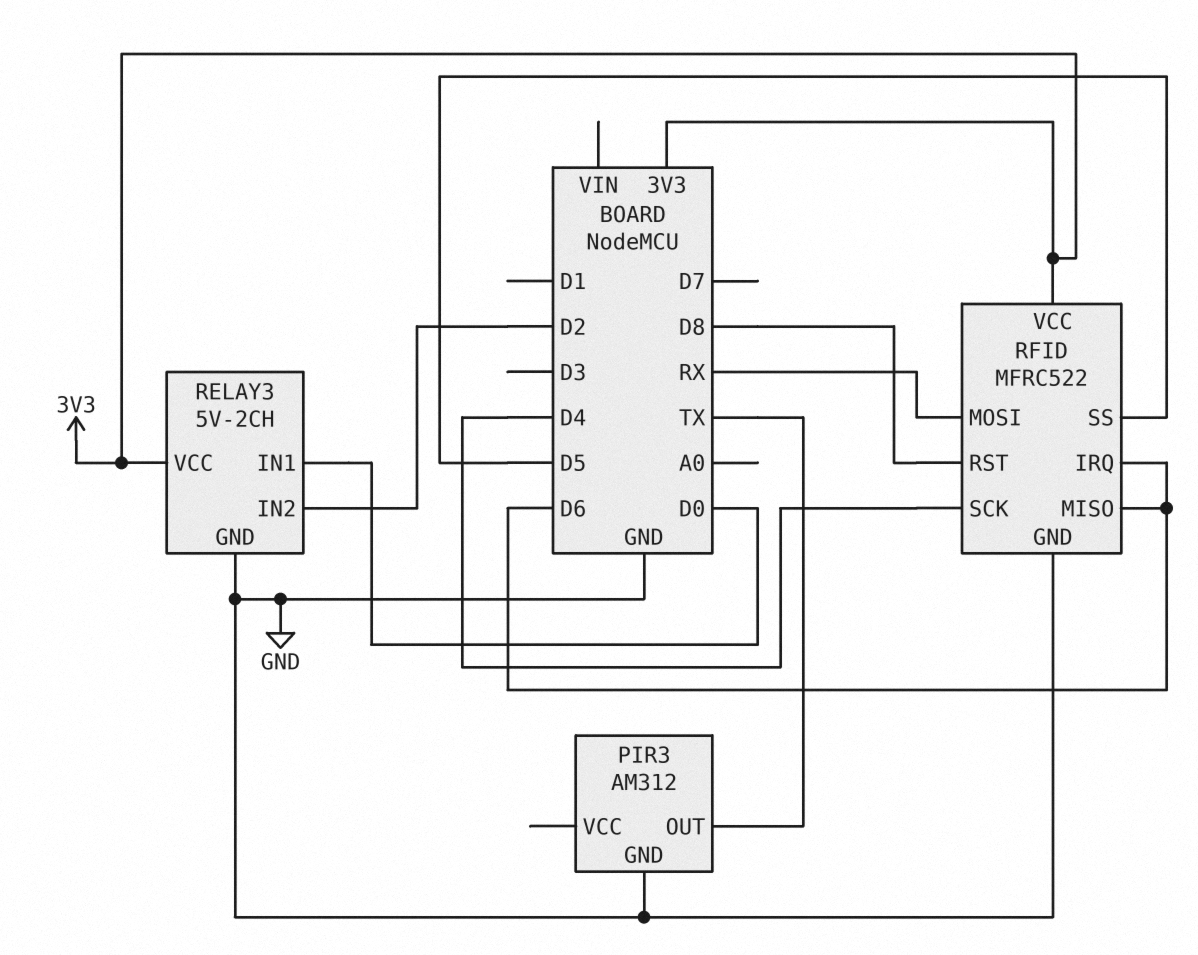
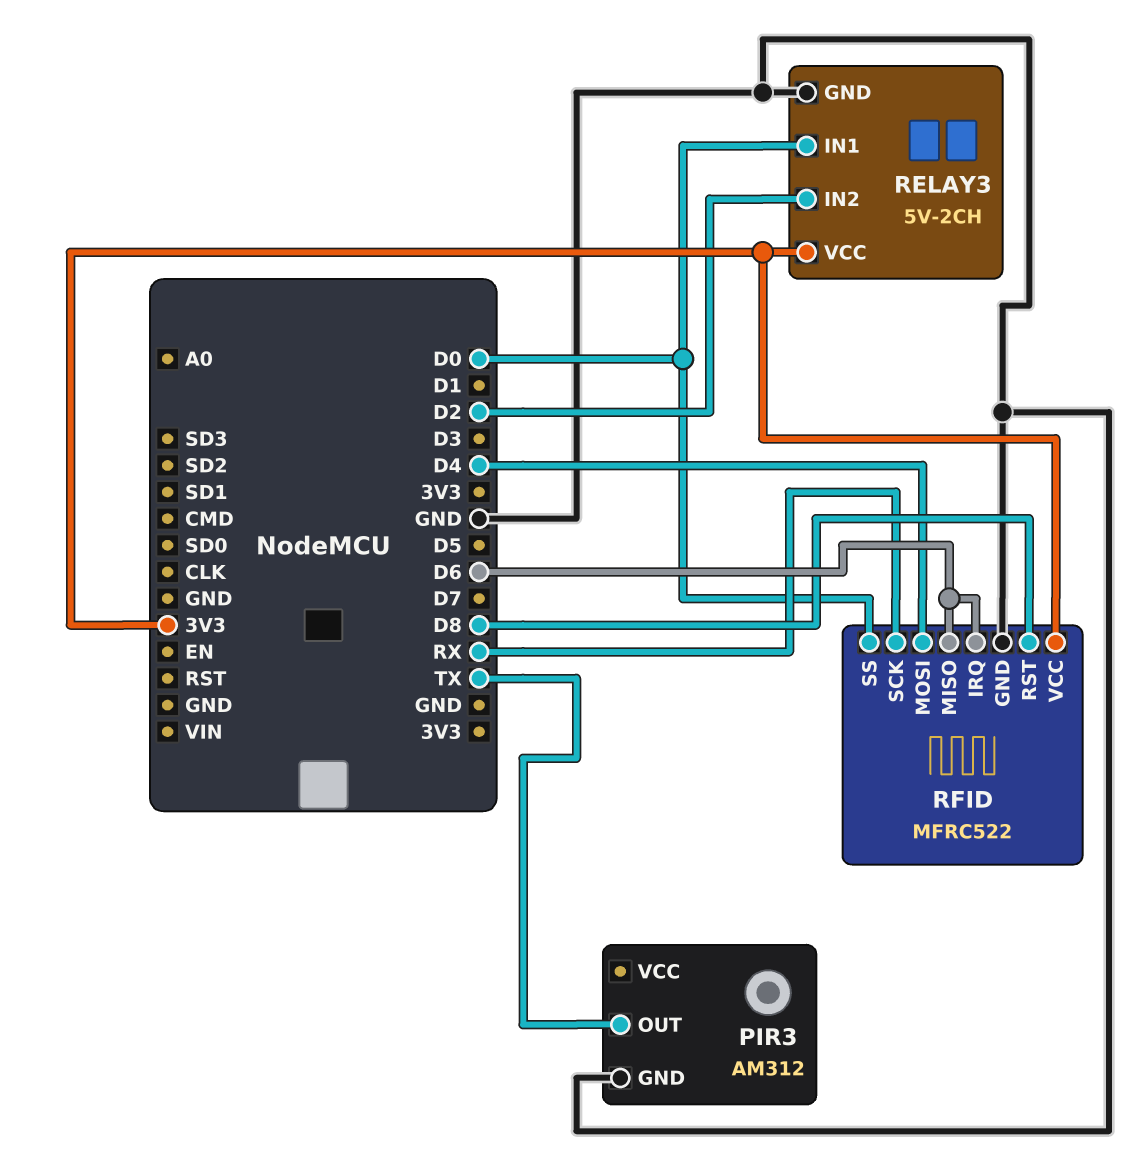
RFID pin MOSI: RX -> D4
RFID pin SCK: D4 -> RX
RFID pin SS: D5 -> D0

